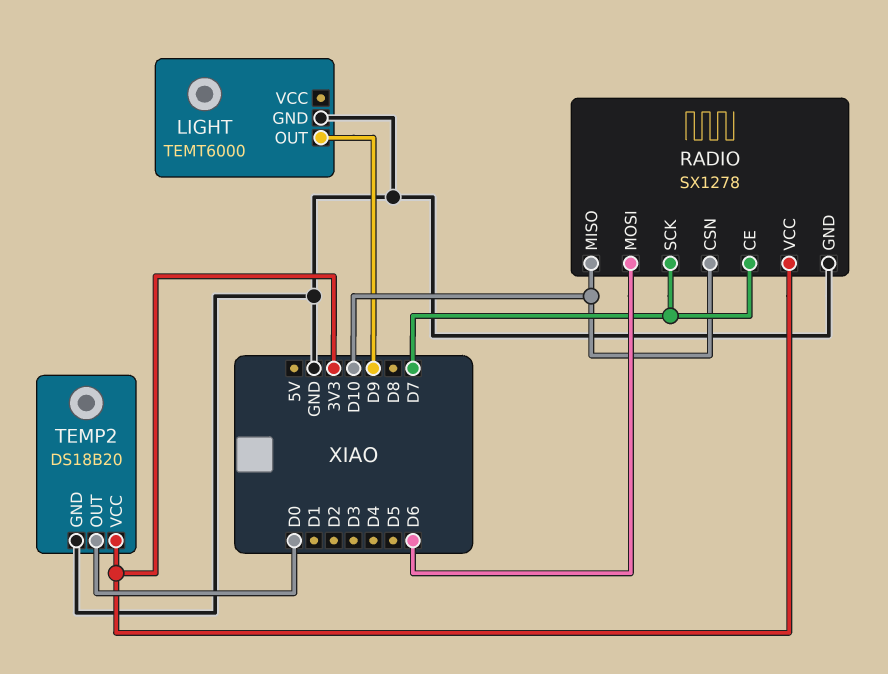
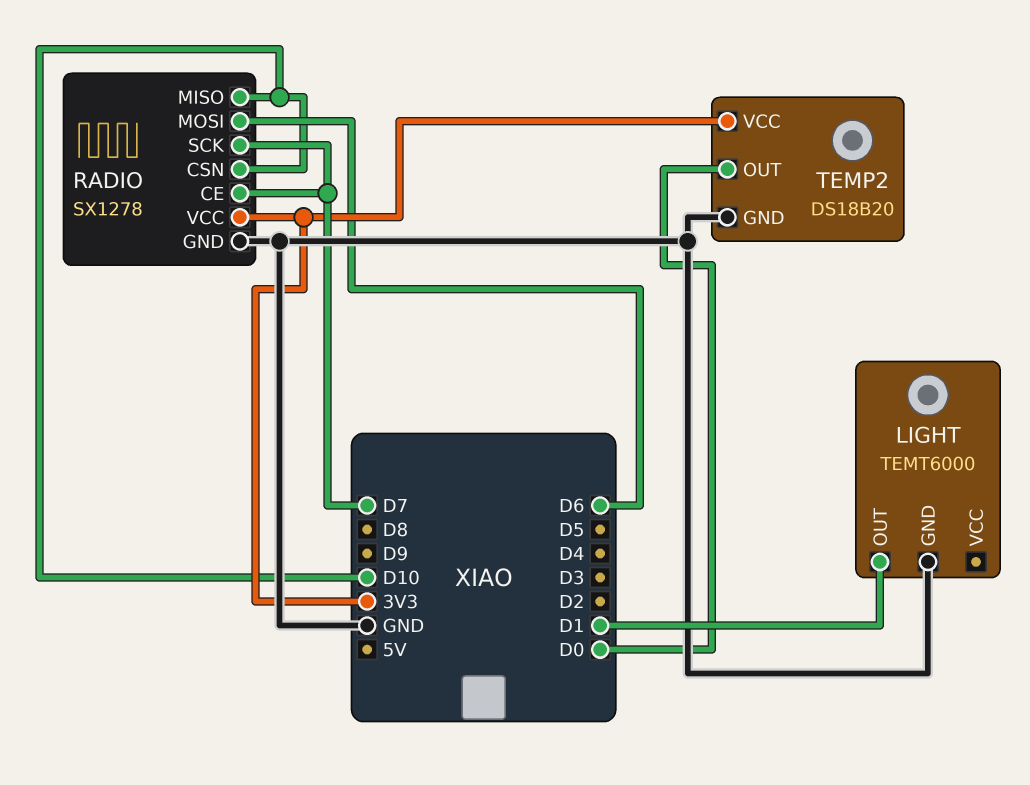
LIGHT pin OUT: D9 -> D1

